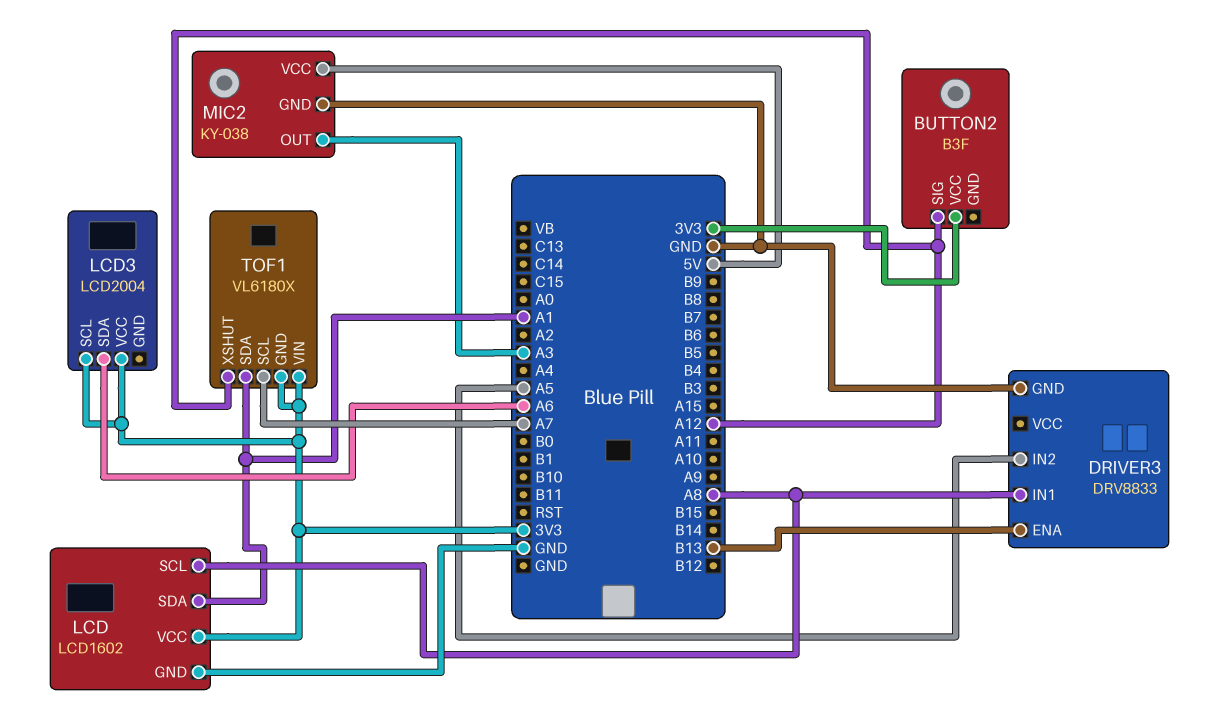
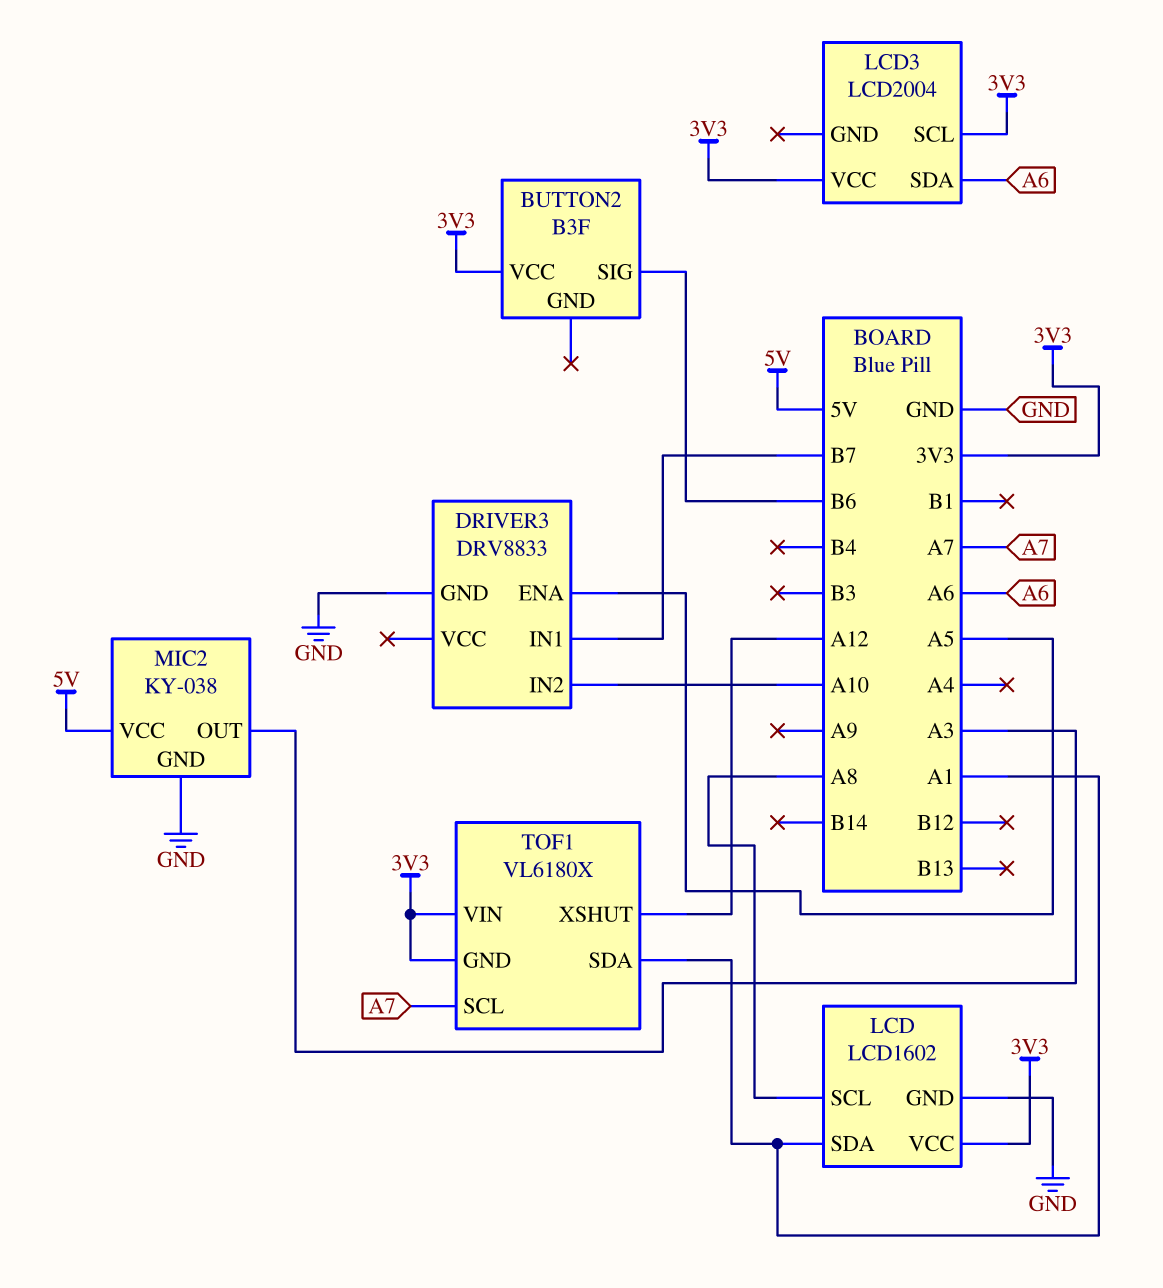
BUTTON2 pin SIG: A12 -> B6
DRIVER3 pin ENA: B13 -> A5
DRIVER3 pin IN1: A8 -> B7
DRIVER3 pin IN2: A5 -> A10

